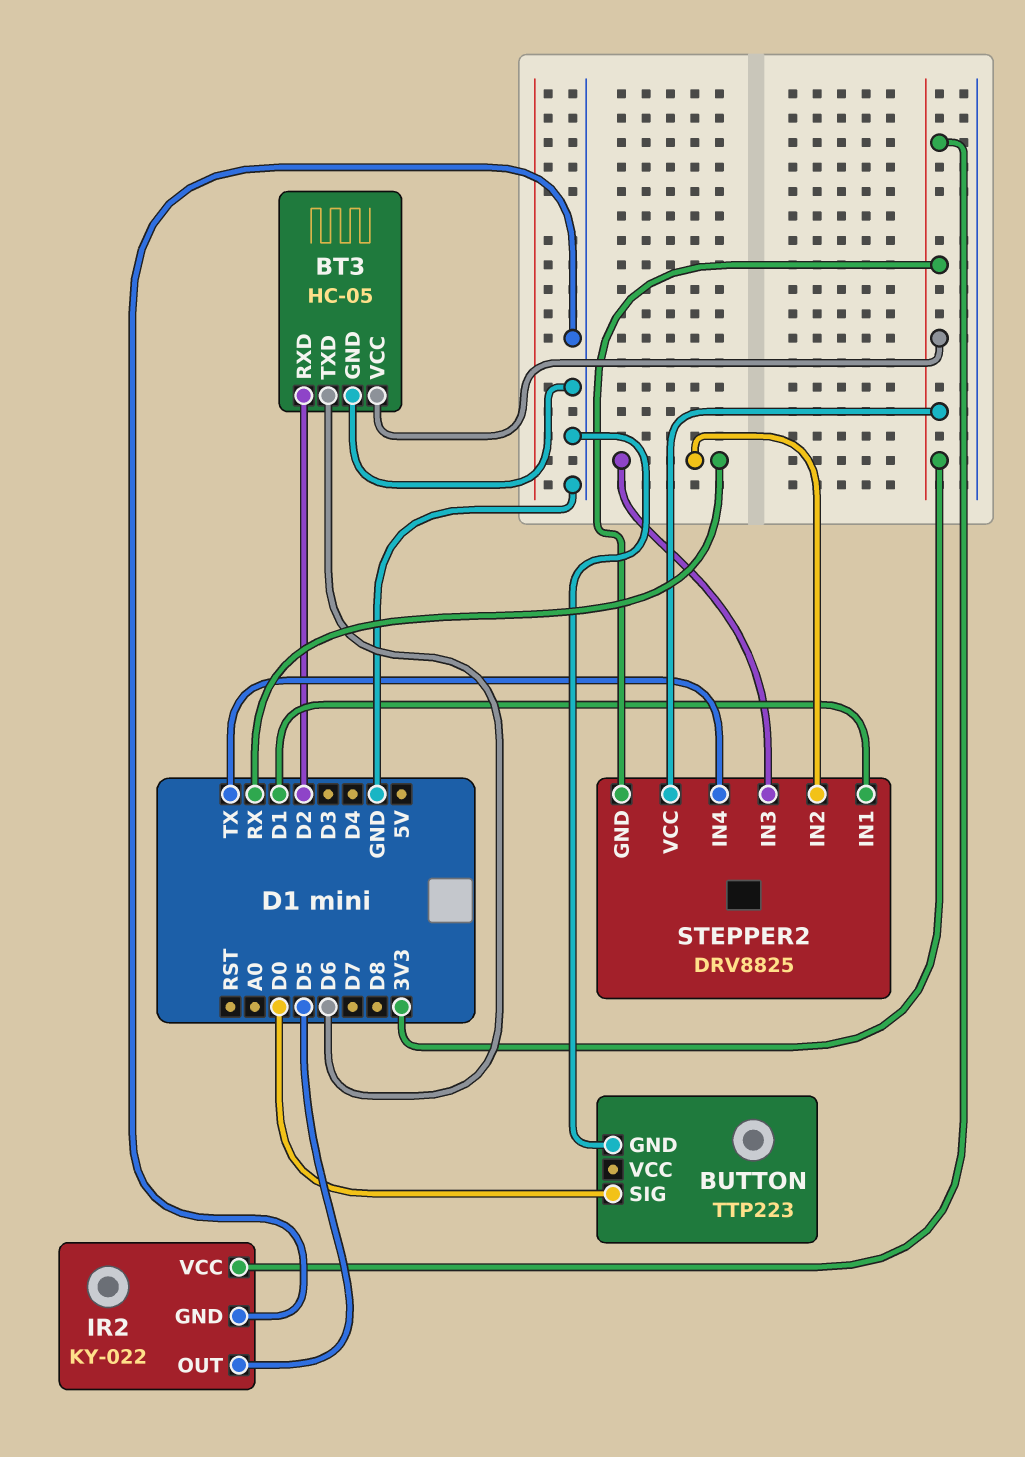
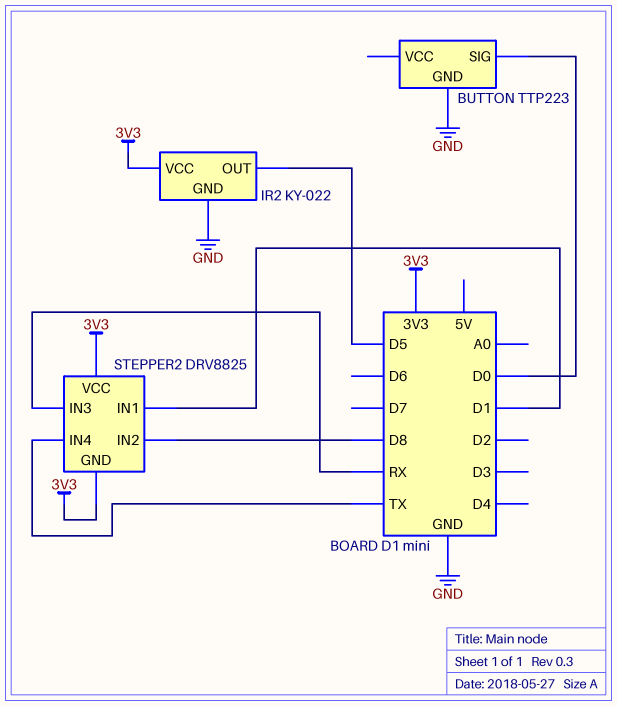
BT3: HC-05 -> none
BT3 pin GND: GND -> none
BT3 pin RXD: D2 -> none
BT3 pin TXD: D6 -> none
BT3 pin VCC: 3V3 -> none
STEPPER2 pin IN2: RX -> D8

